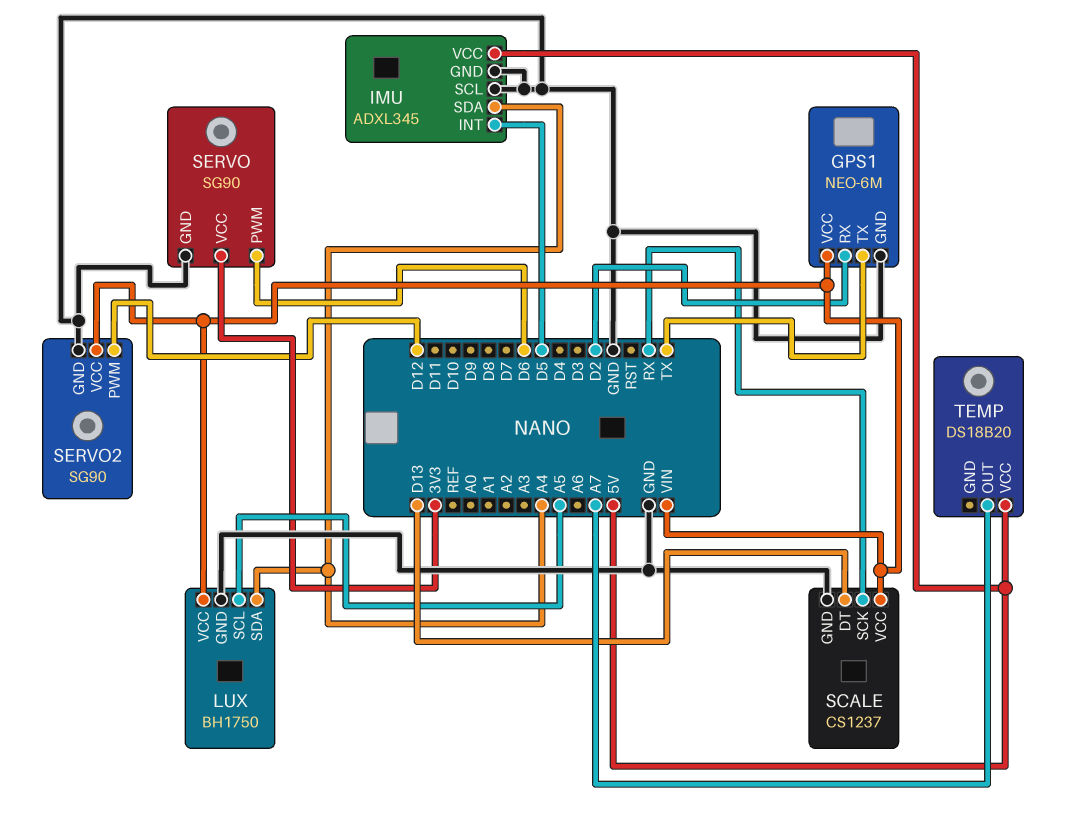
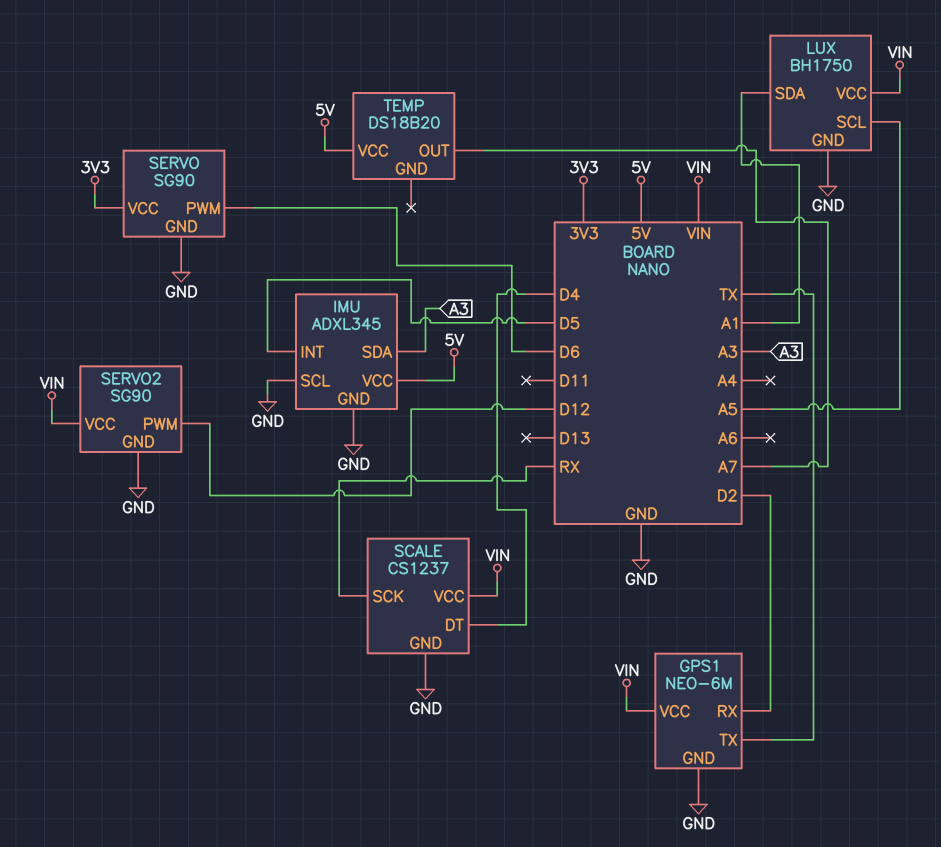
IMU pin SDA: A4 -> A3
LUX pin SDA: A4 -> A1
SCALE pin DT: D13 -> D4

